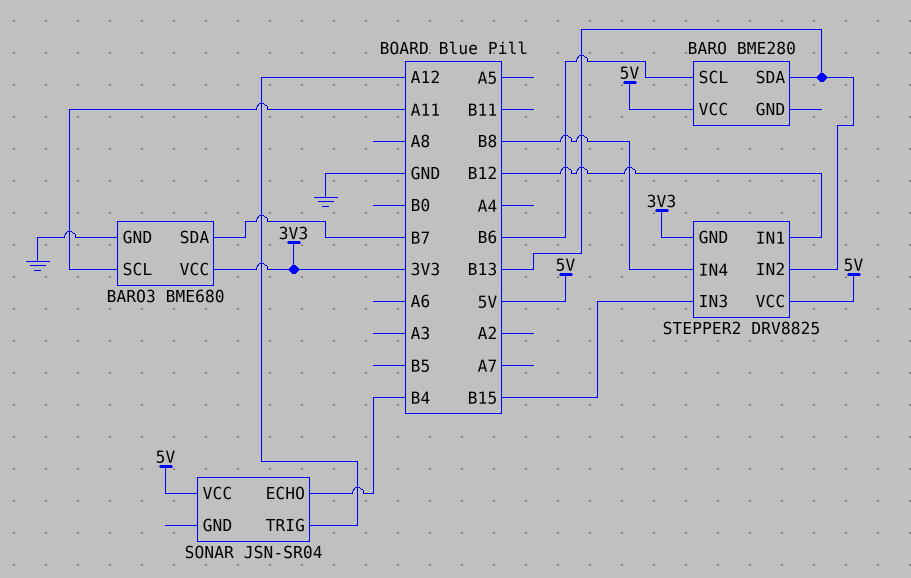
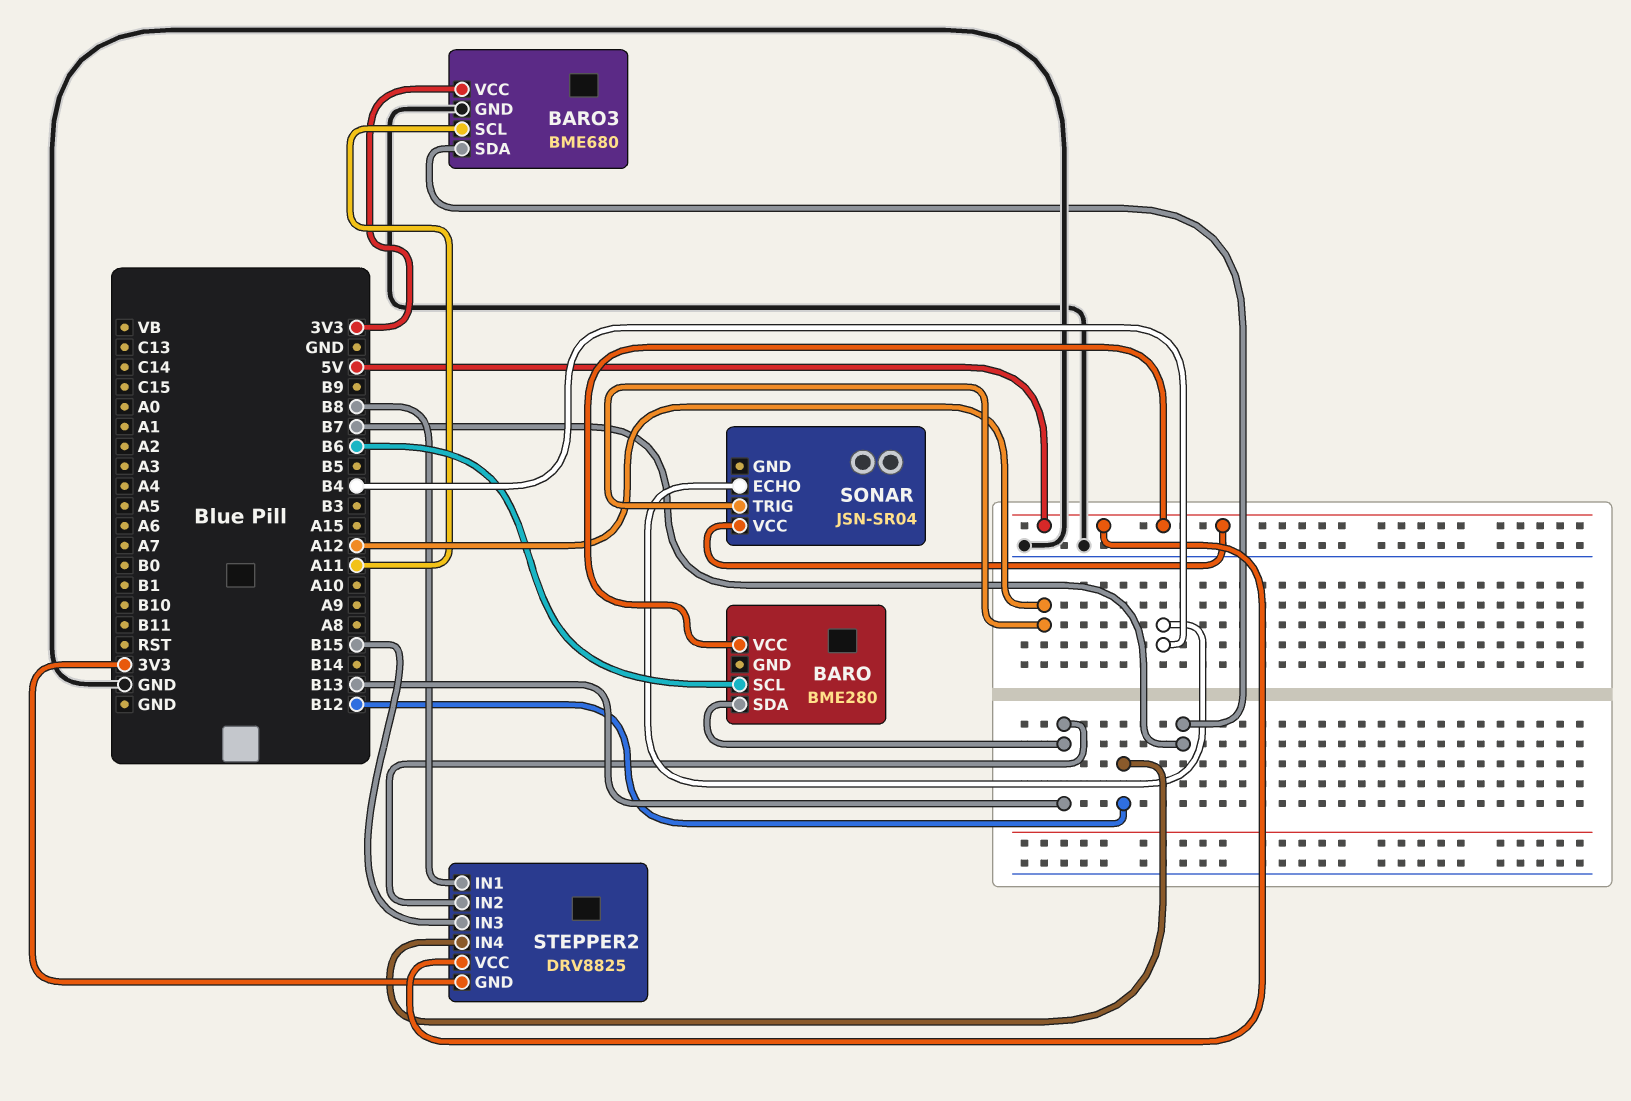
STEPPER2 pin IN1: B12 -> B8
STEPPER2 pin IN4: B8 -> B12

